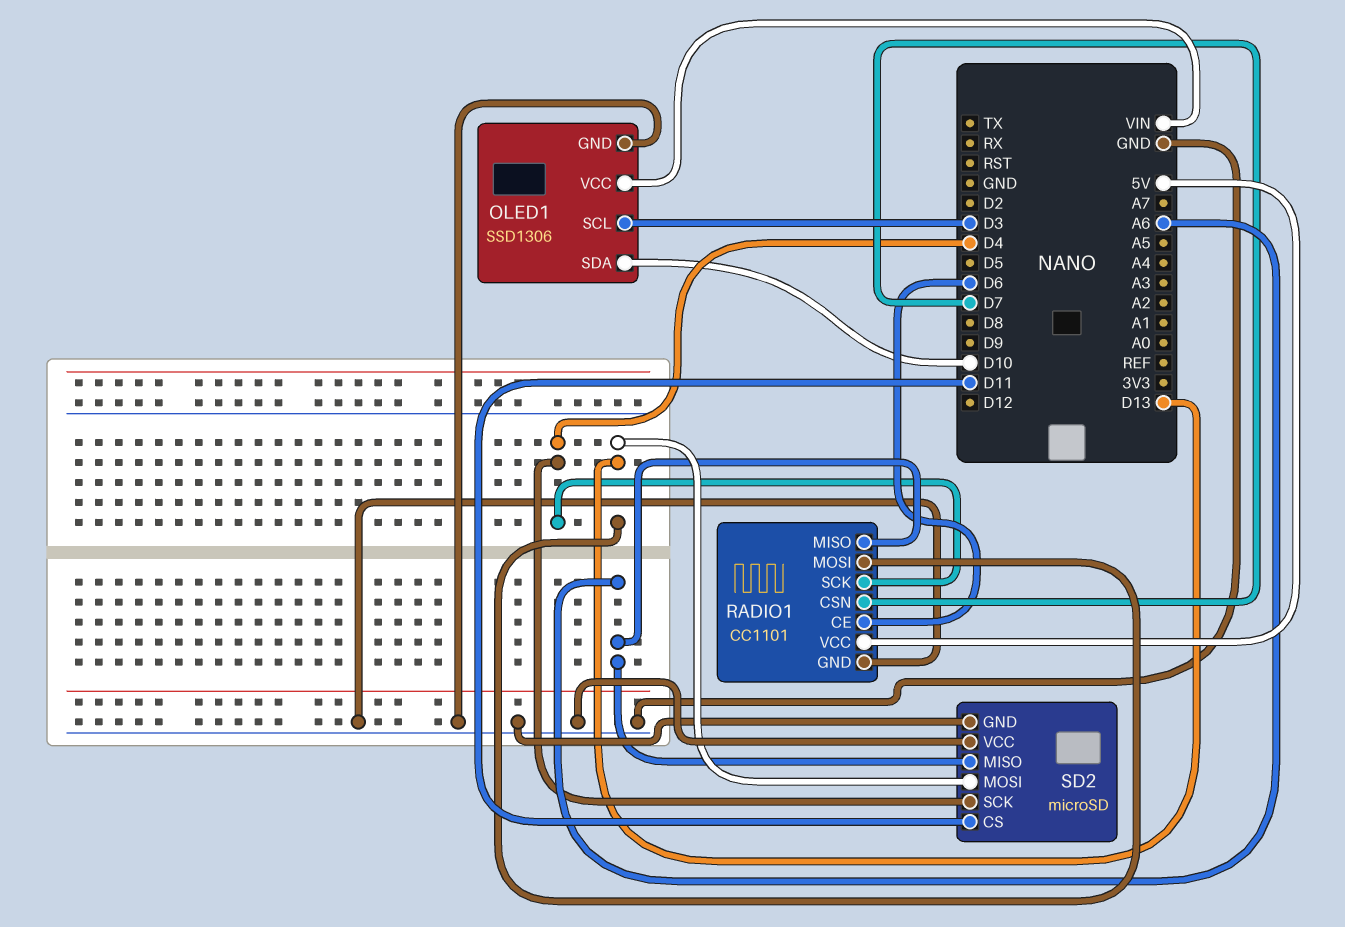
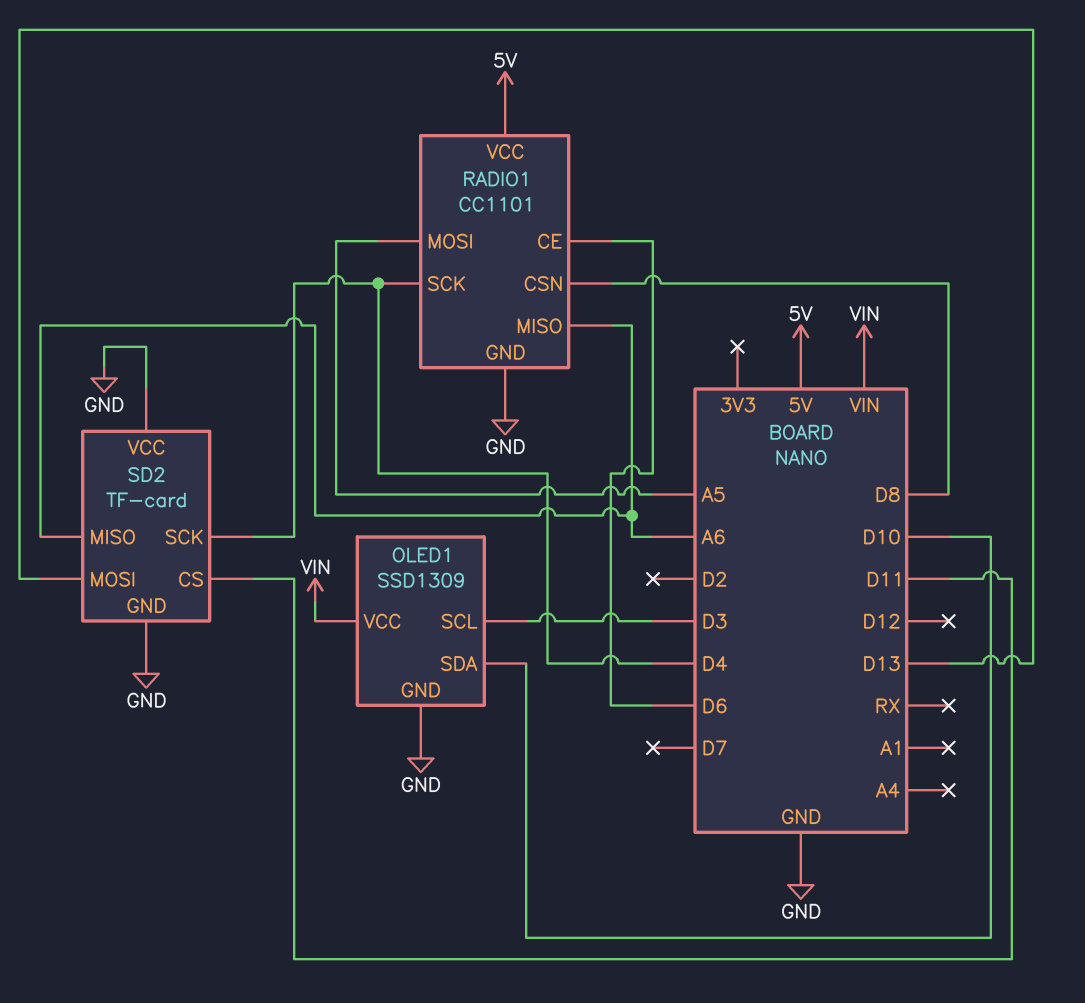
OLED1: SSD1306 -> SSD1309
RADIO1 pin CSN: D7 -> D8
RADIO1 pin MOSI: D13 -> A5
SD2: microSD -> TF-card

